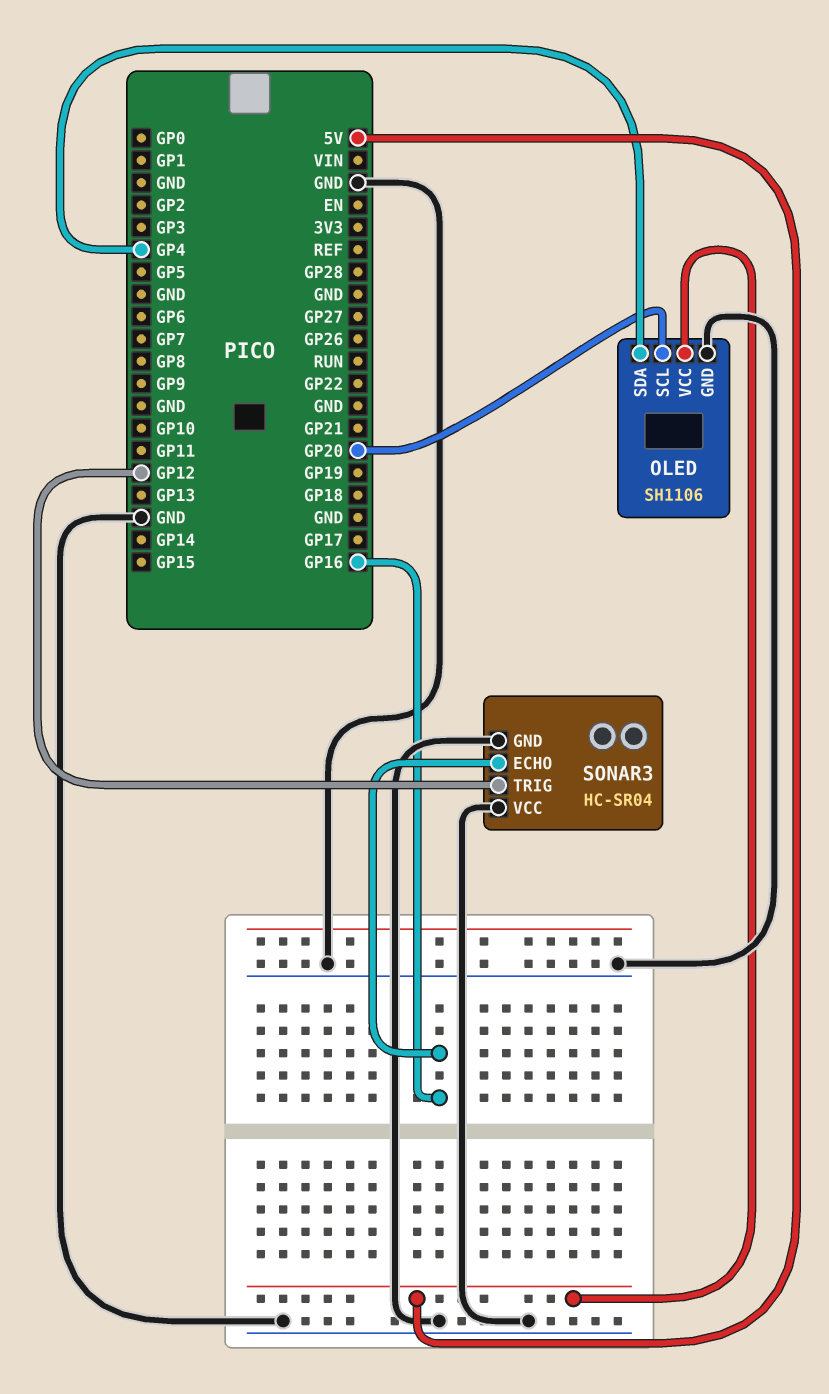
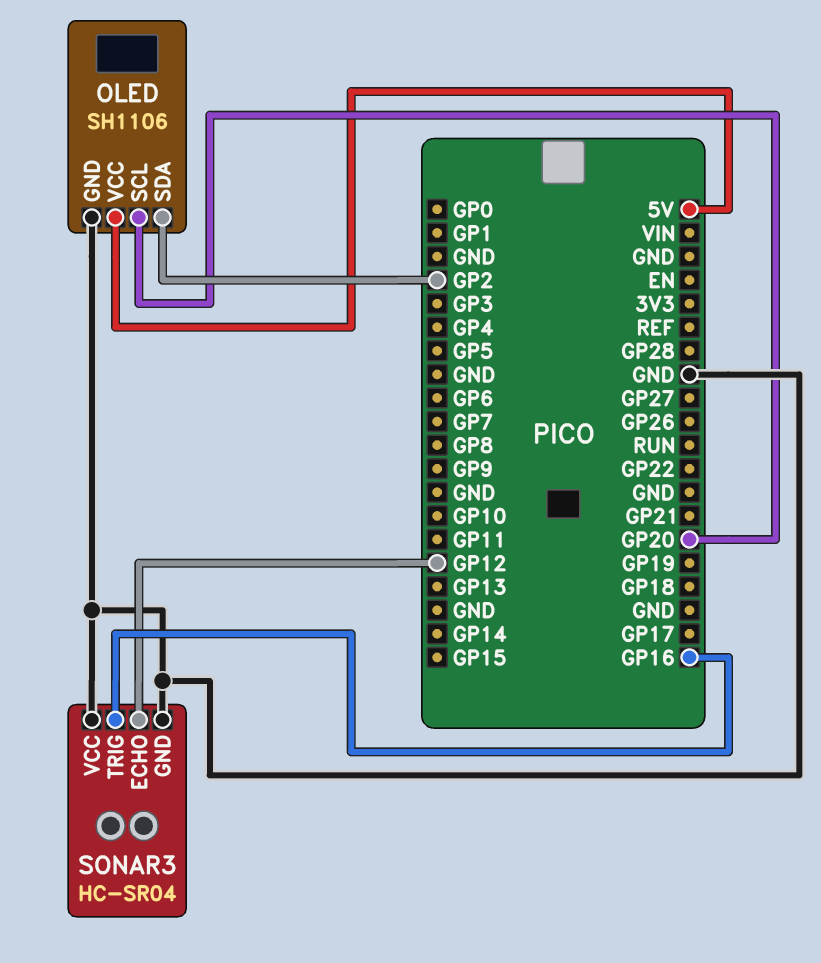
OLED pin SDA: GP4 -> GP2
SONAR3 pin ECHO: GP16 -> GP12
SONAR3 pin TRIG: GP12 -> GP16

